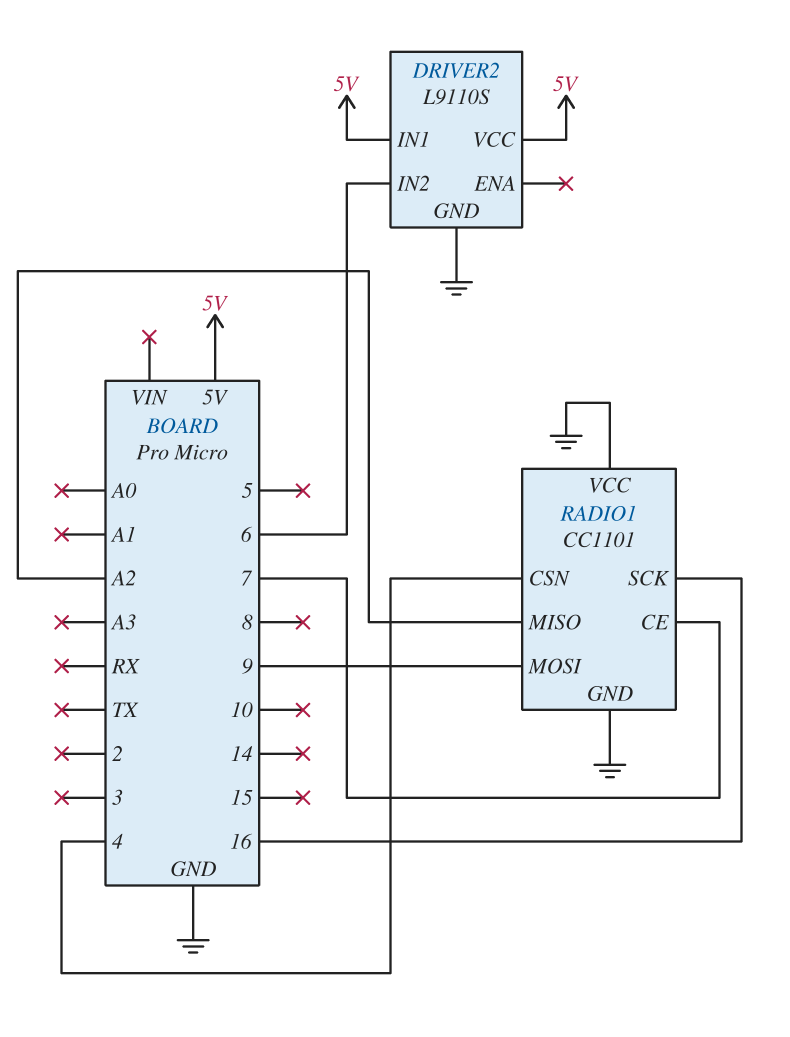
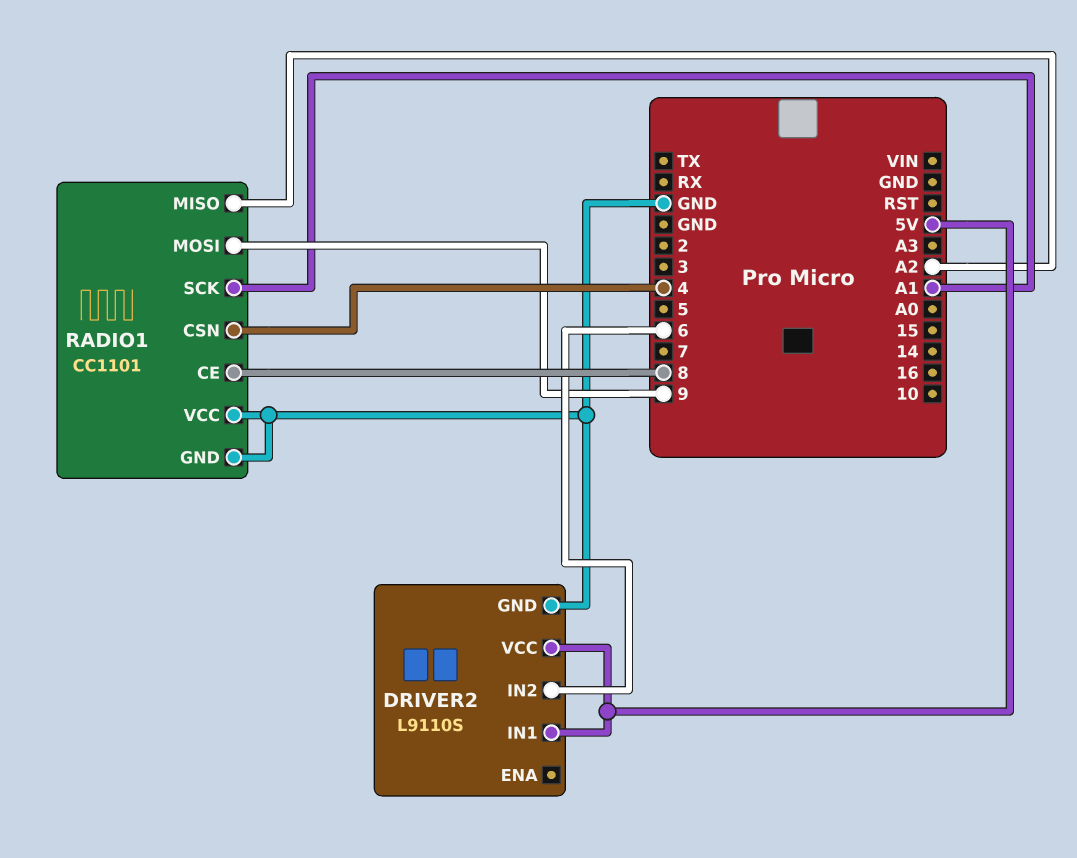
RADIO1 pin CE: 7 -> 8
RADIO1 pin SCK: 16 -> A1

